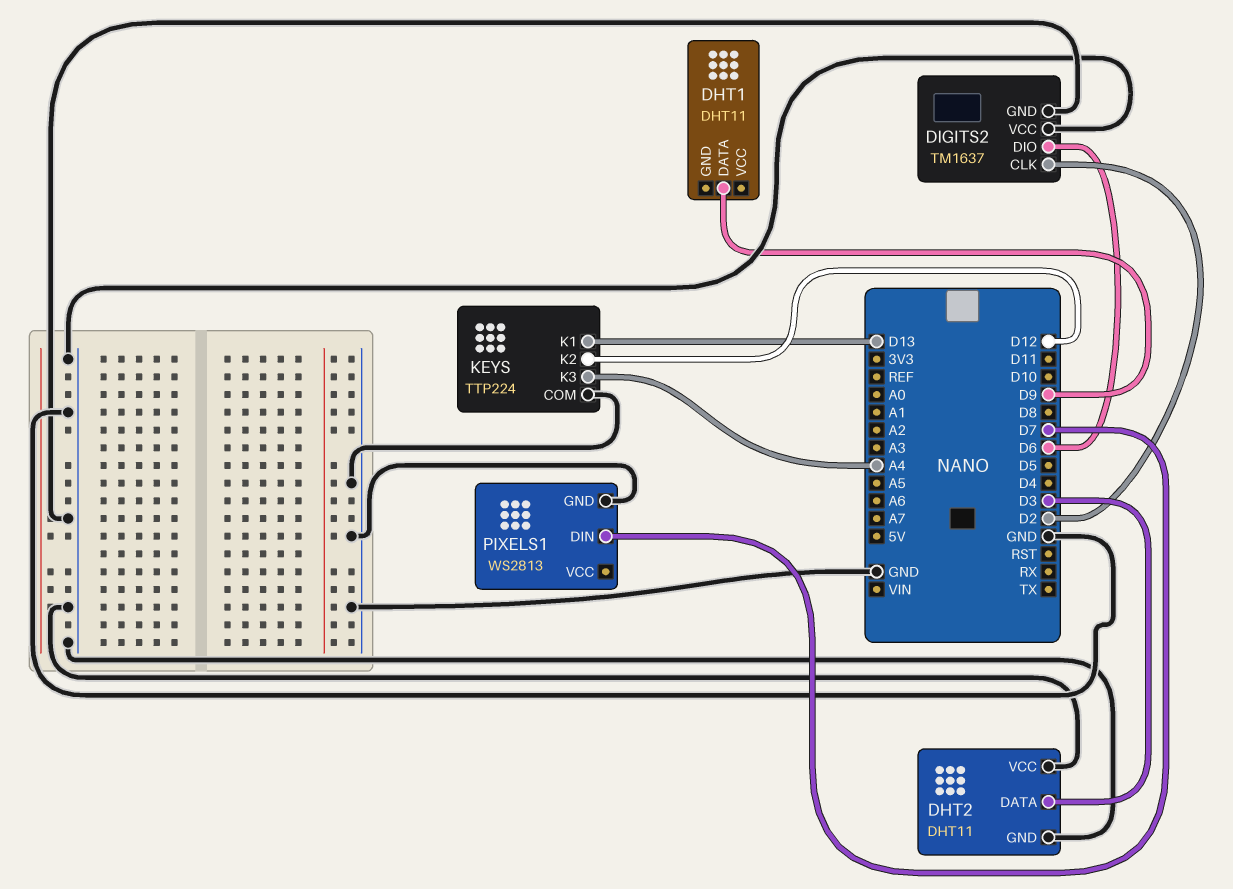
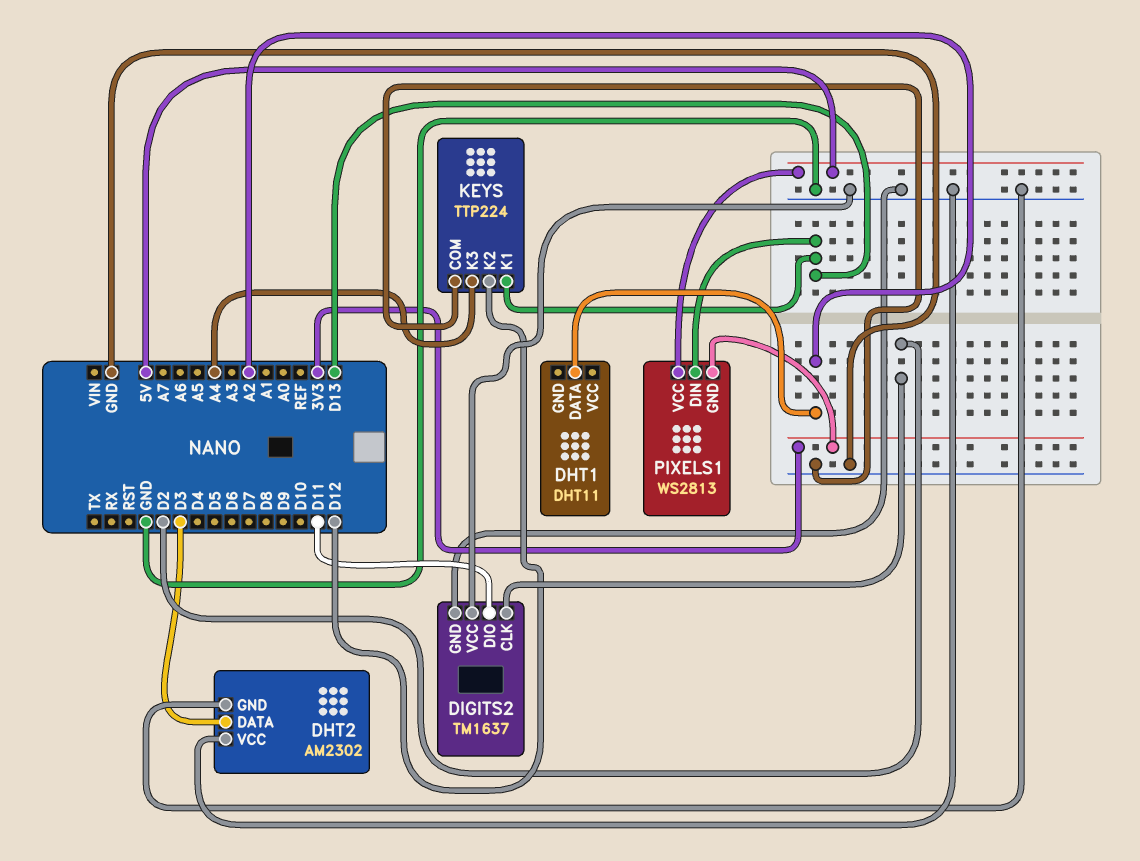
DHT1 pin DATA: D9 -> A2
DHT2: DHT11 -> AM2302
DIGITS2 pin DIO: D6 -> D11
PIXELS1 pin DIN: D7 -> D13
PIXELS1 pin GND: GND -> 3V3
PIXELS1 pin VCC: none -> 5V

